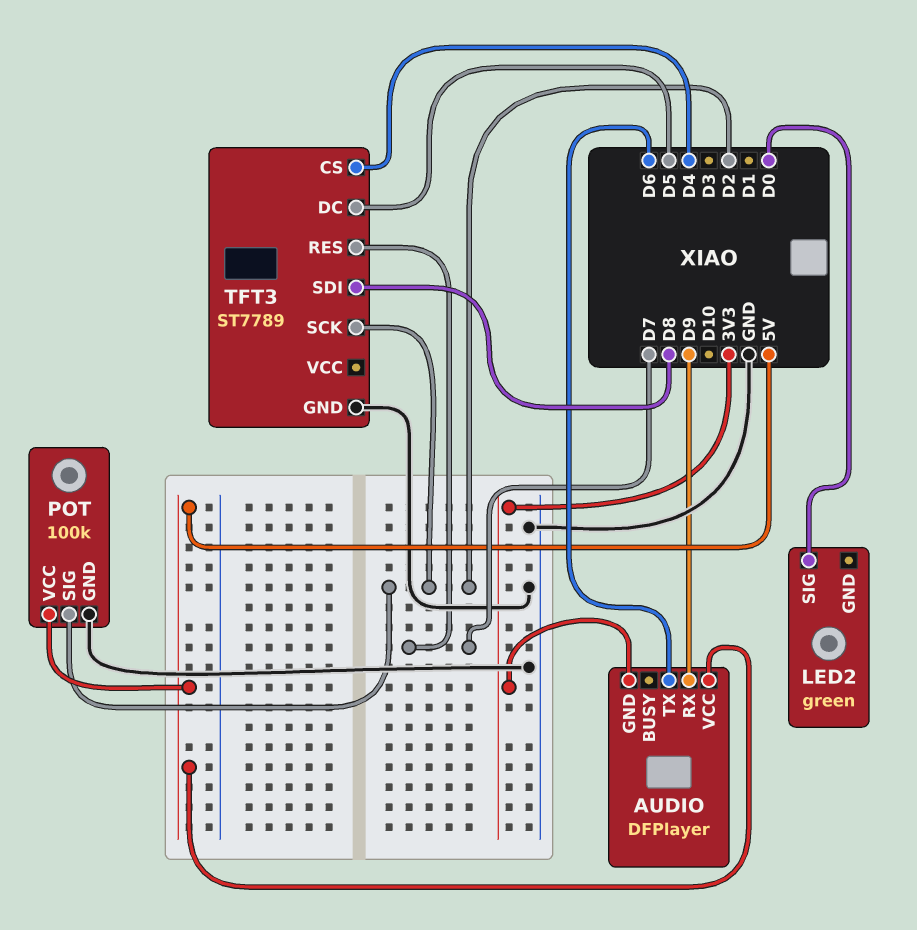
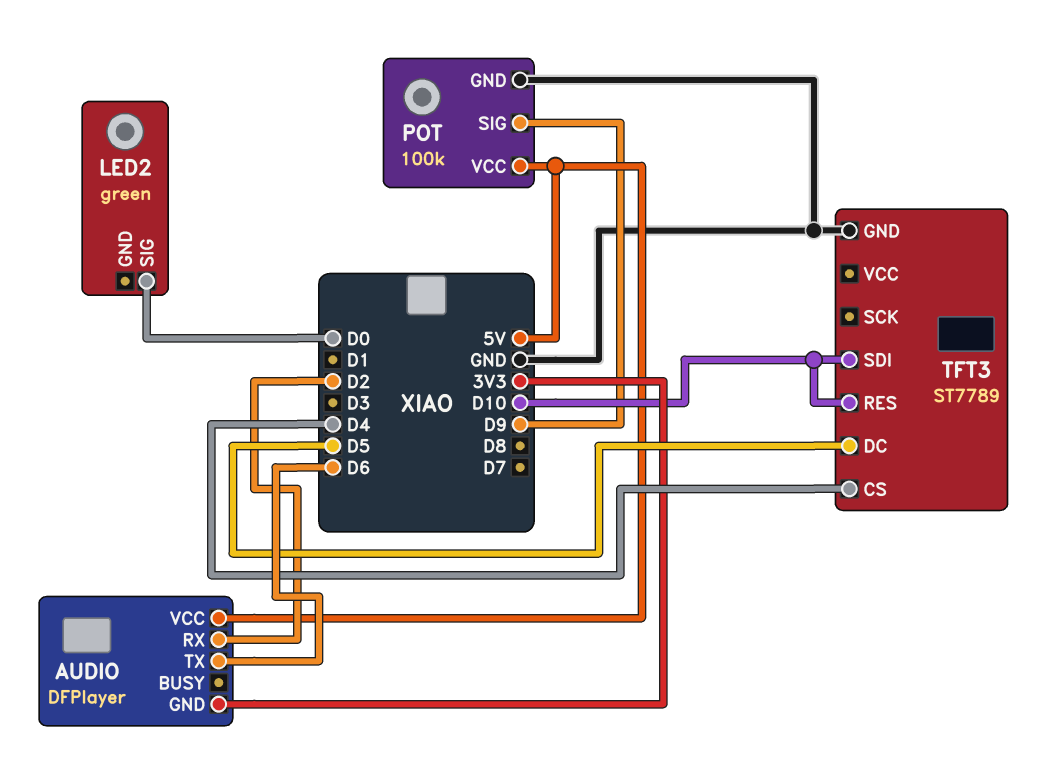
AUDIO pin RX: D9 -> D2
POT pin SIG: D2 -> D9
TFT3 pin RES: D7 -> D10
TFT3 pin SCK: D2 -> none
TFT3 pin SDI: D8 -> D10

